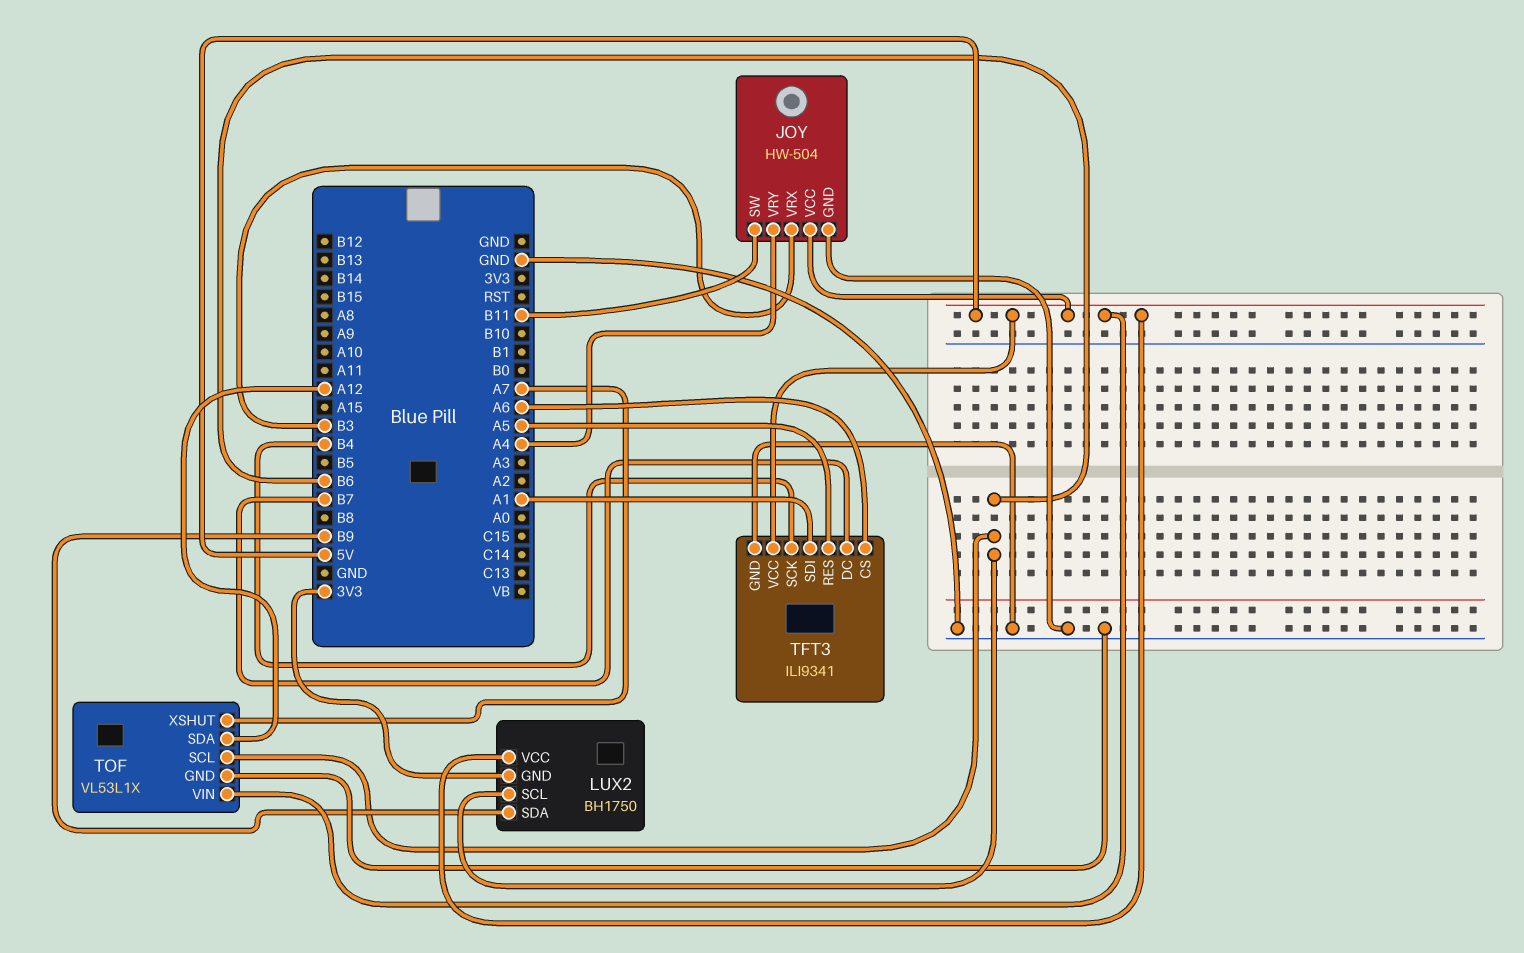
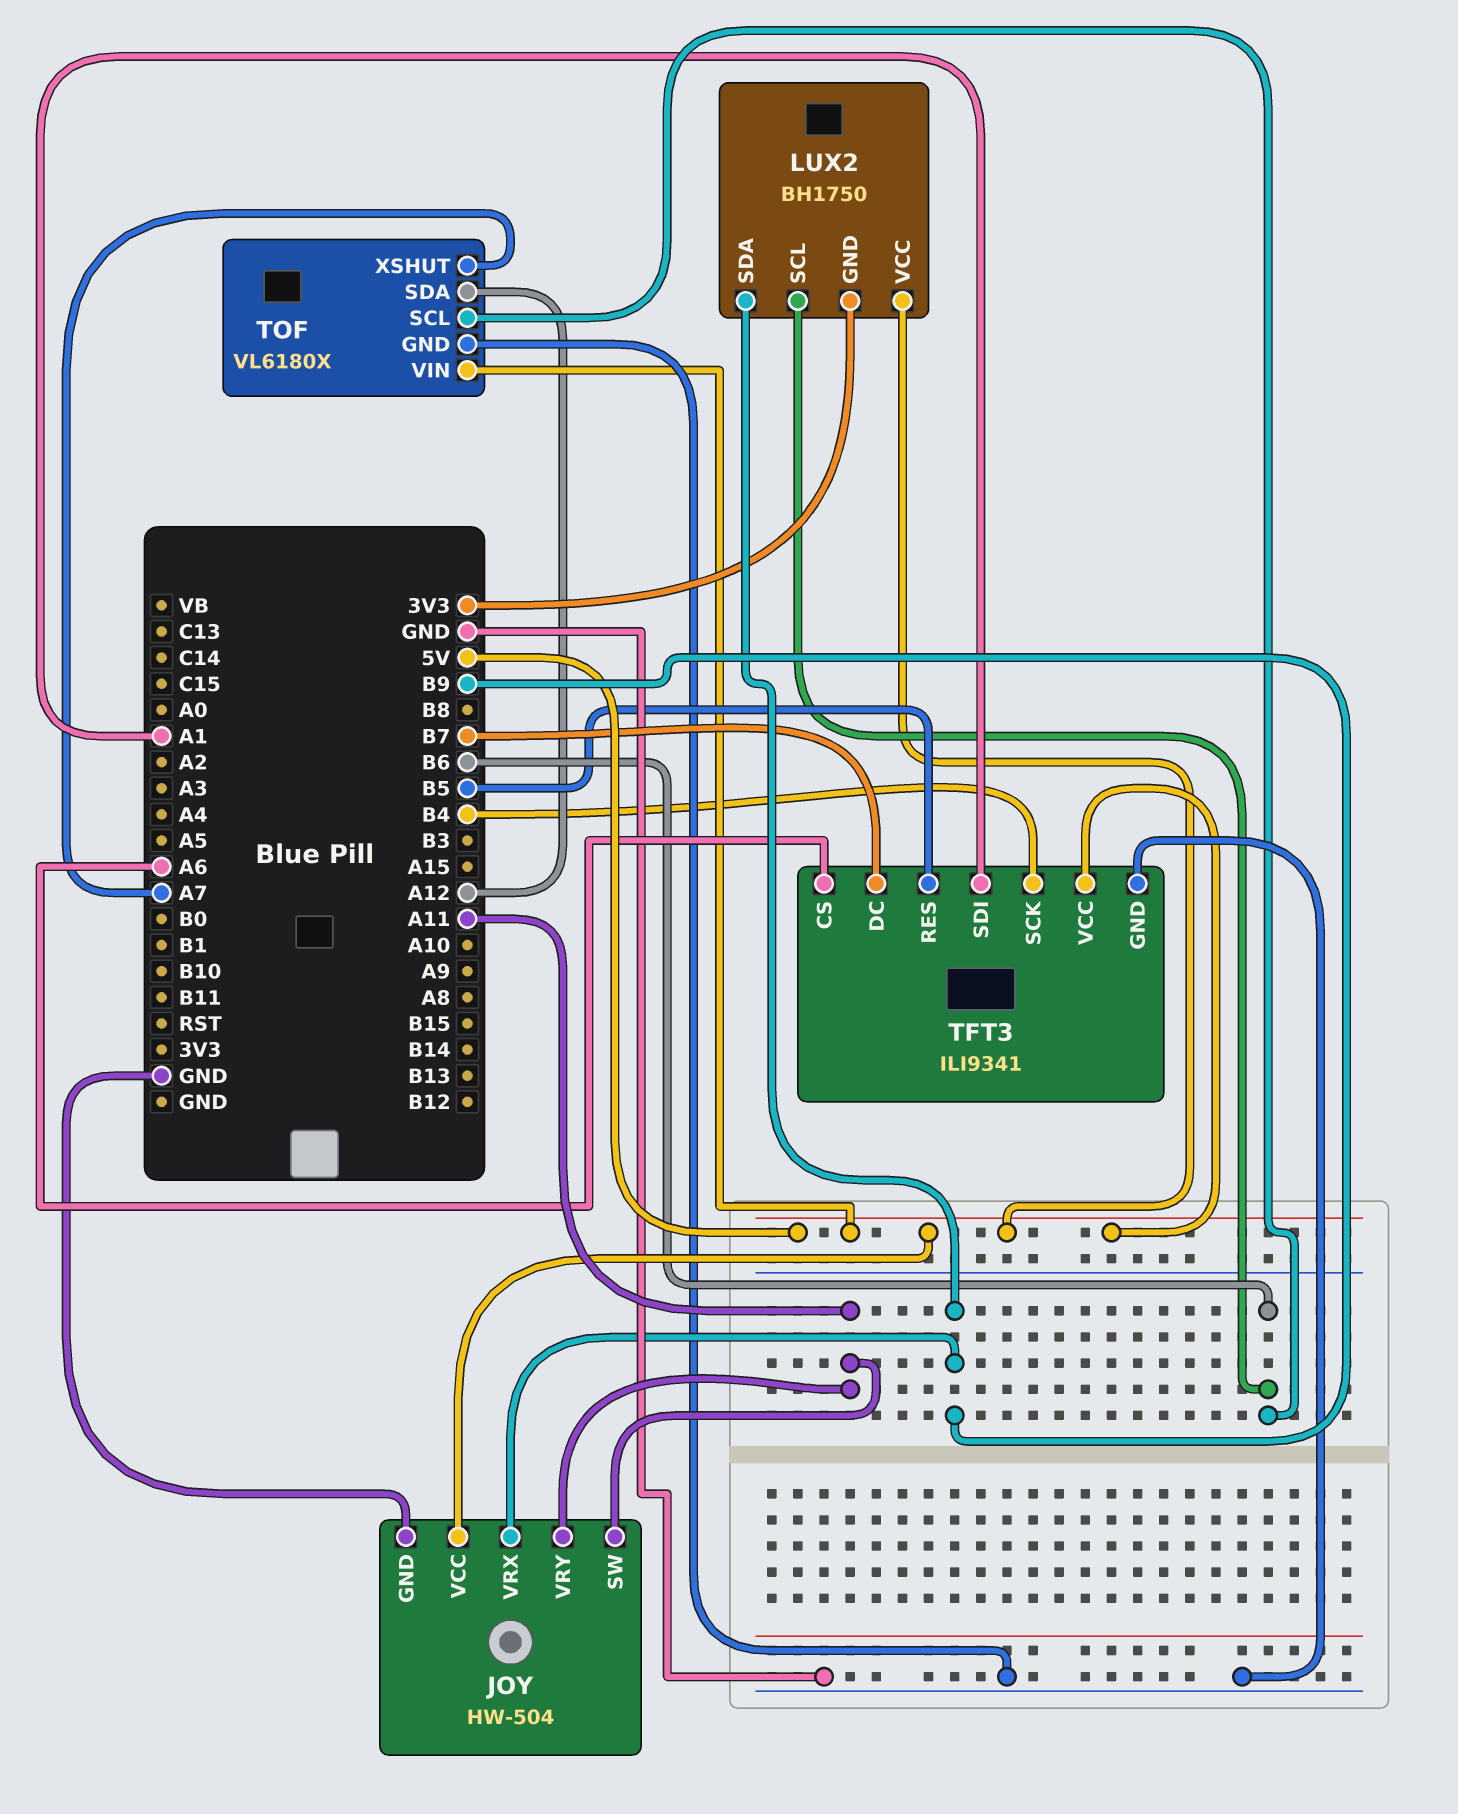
JOY pin SW: B11 -> A11
JOY pin VRX: B3 -> B9
JOY pin VRY: A4 -> A11
TFT3 pin RES: A5 -> B5
TOF: VL53L1X -> VL6180X

